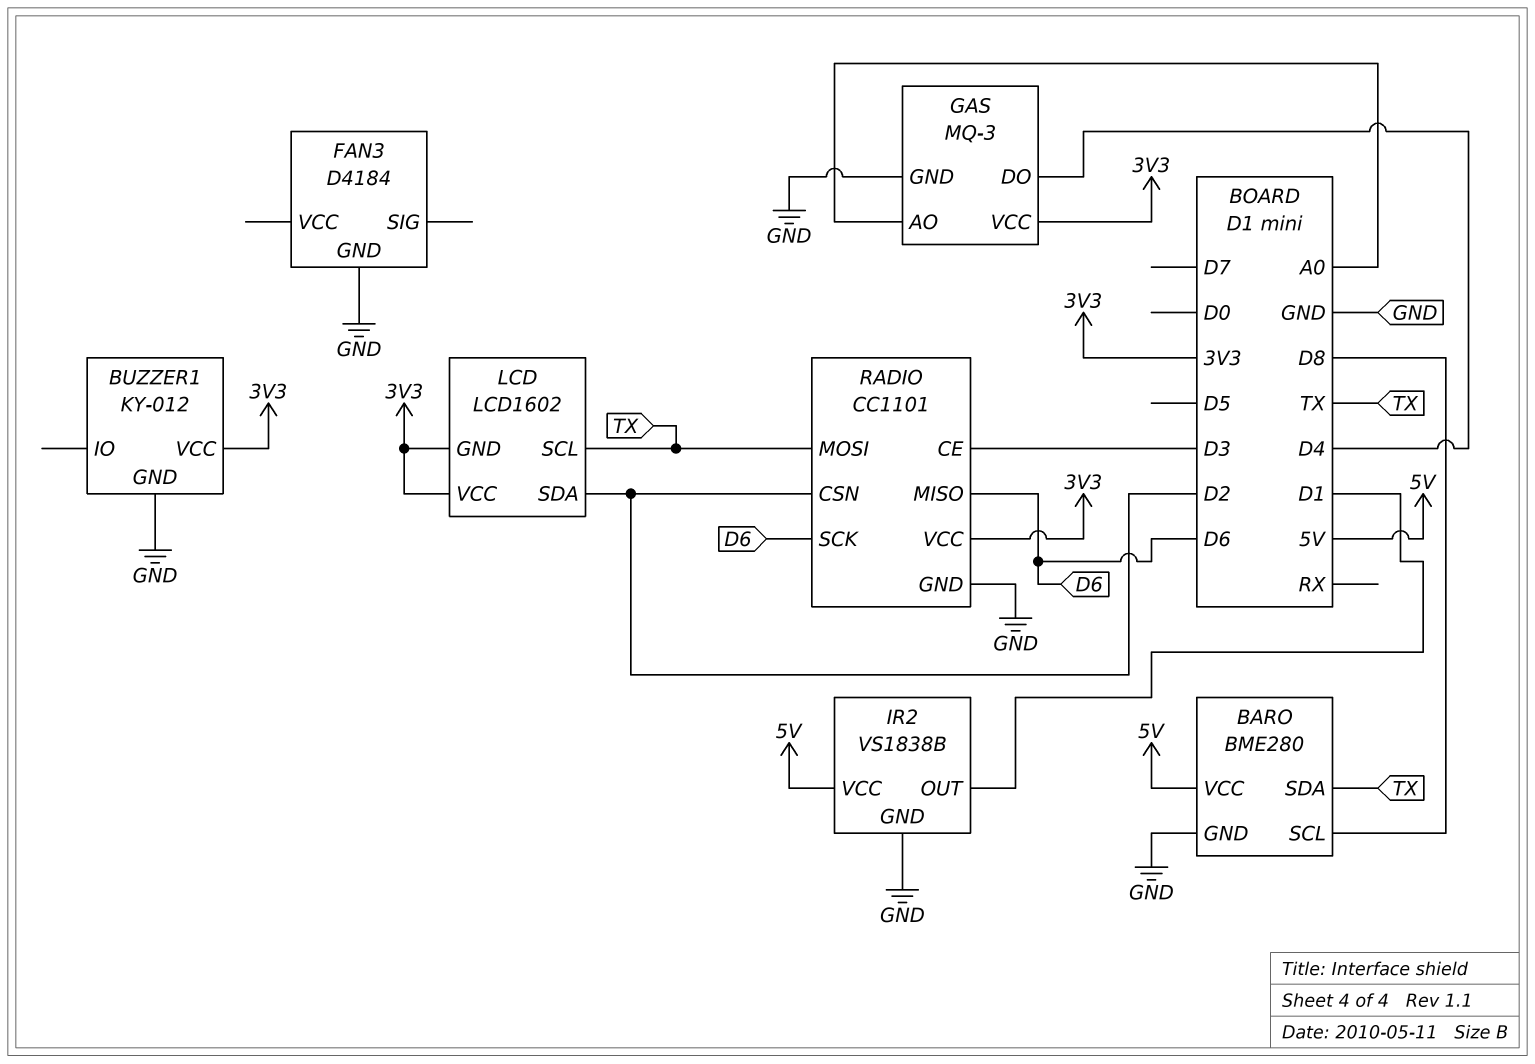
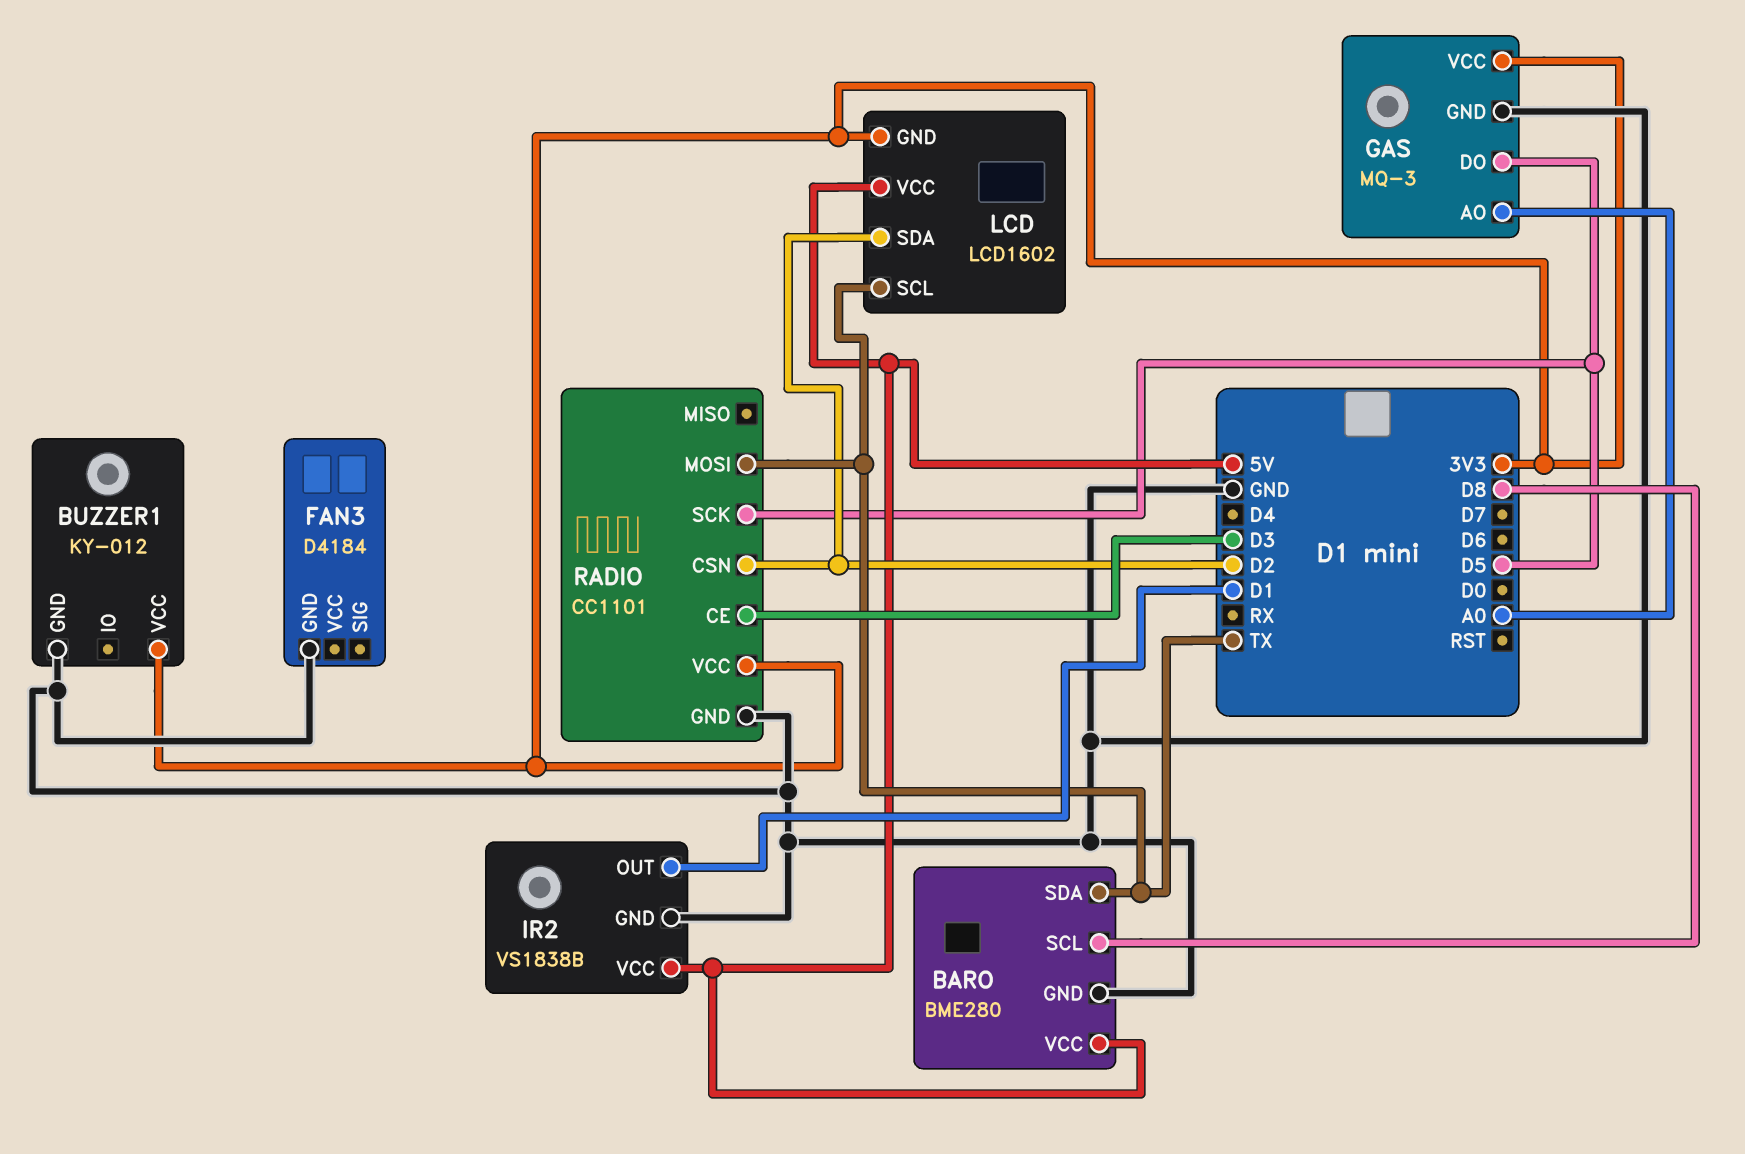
GAS pin DO: D4 -> D5
LCD pin VCC: 3V3 -> 5V
RADIO pin MISO: D6 -> none
RADIO pin SCK: D6 -> D5

